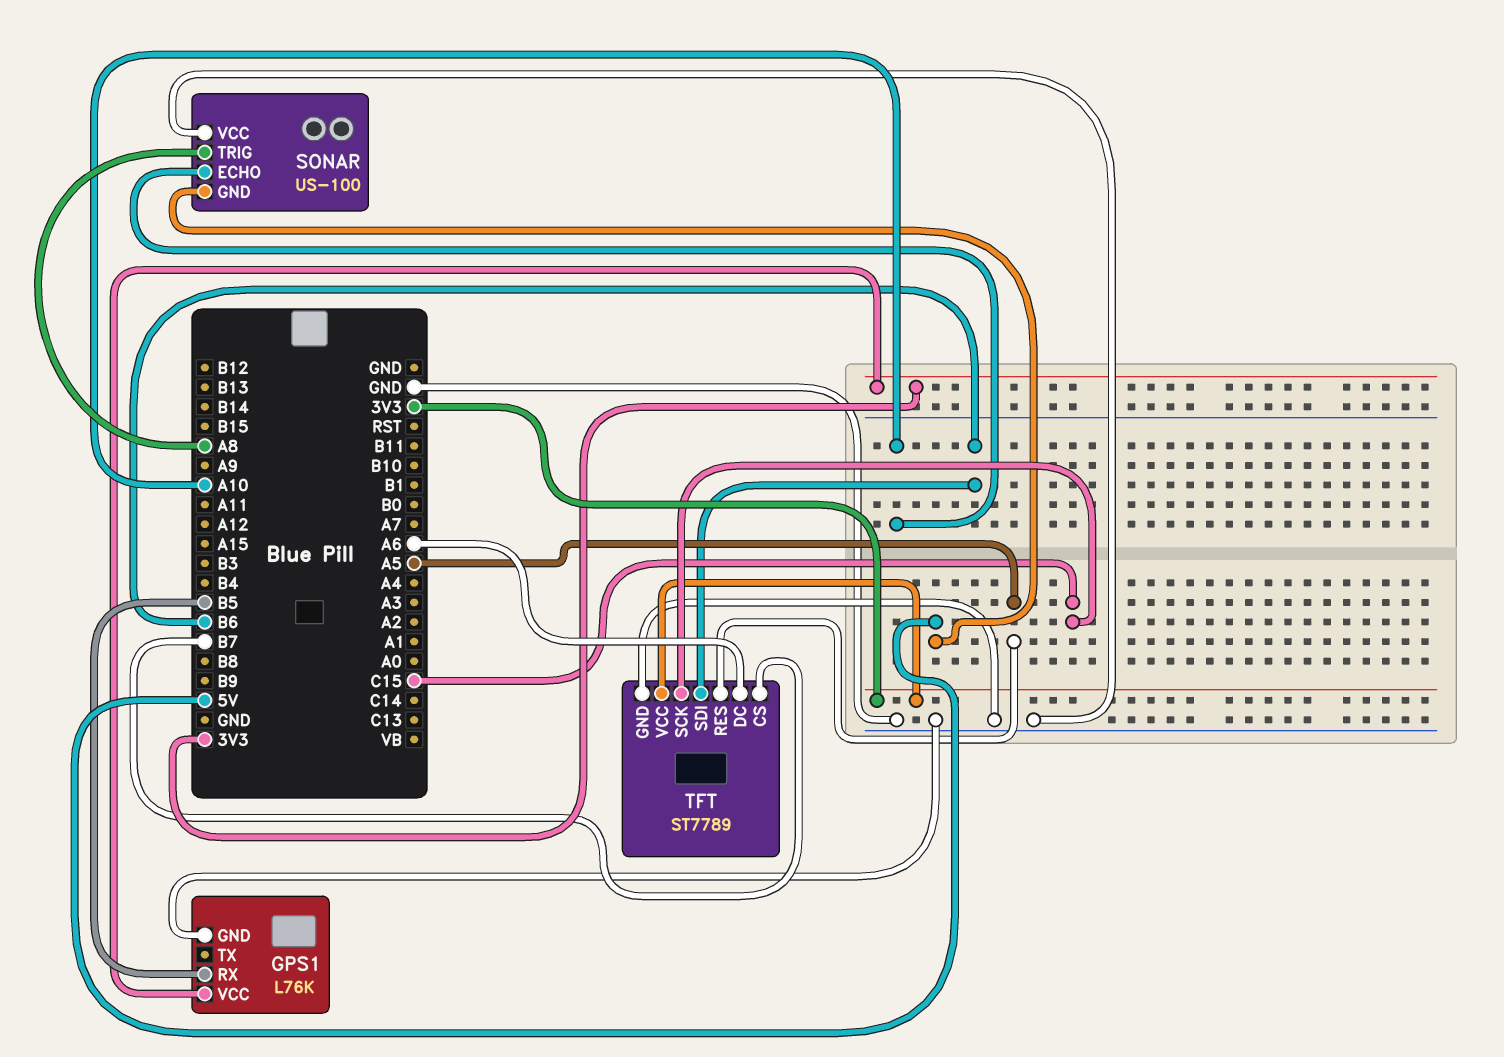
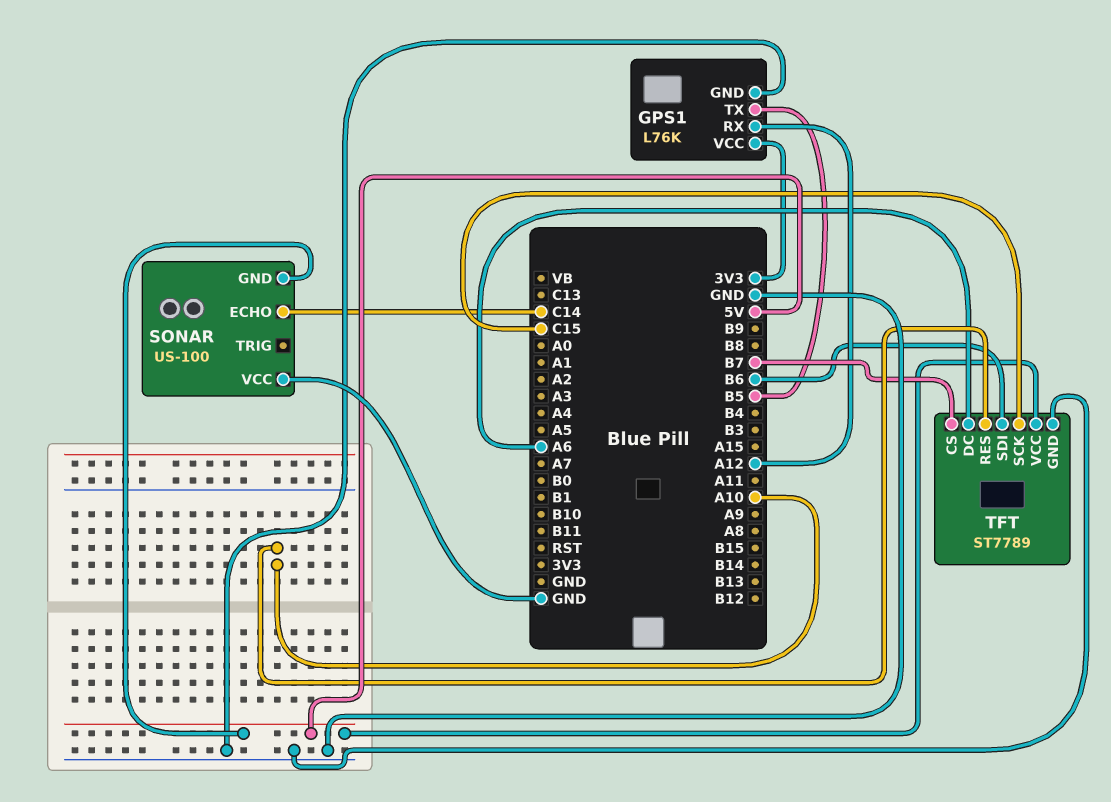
GPS1 pin RX: B5 -> A12
GPS1 pin TX: none -> B5
SONAR pin ECHO: A10 -> C14
SONAR pin TRIG: A8 -> none
TFT pin RES: A5 -> A10
TFT pin VCC: 3V3 -> 5V

